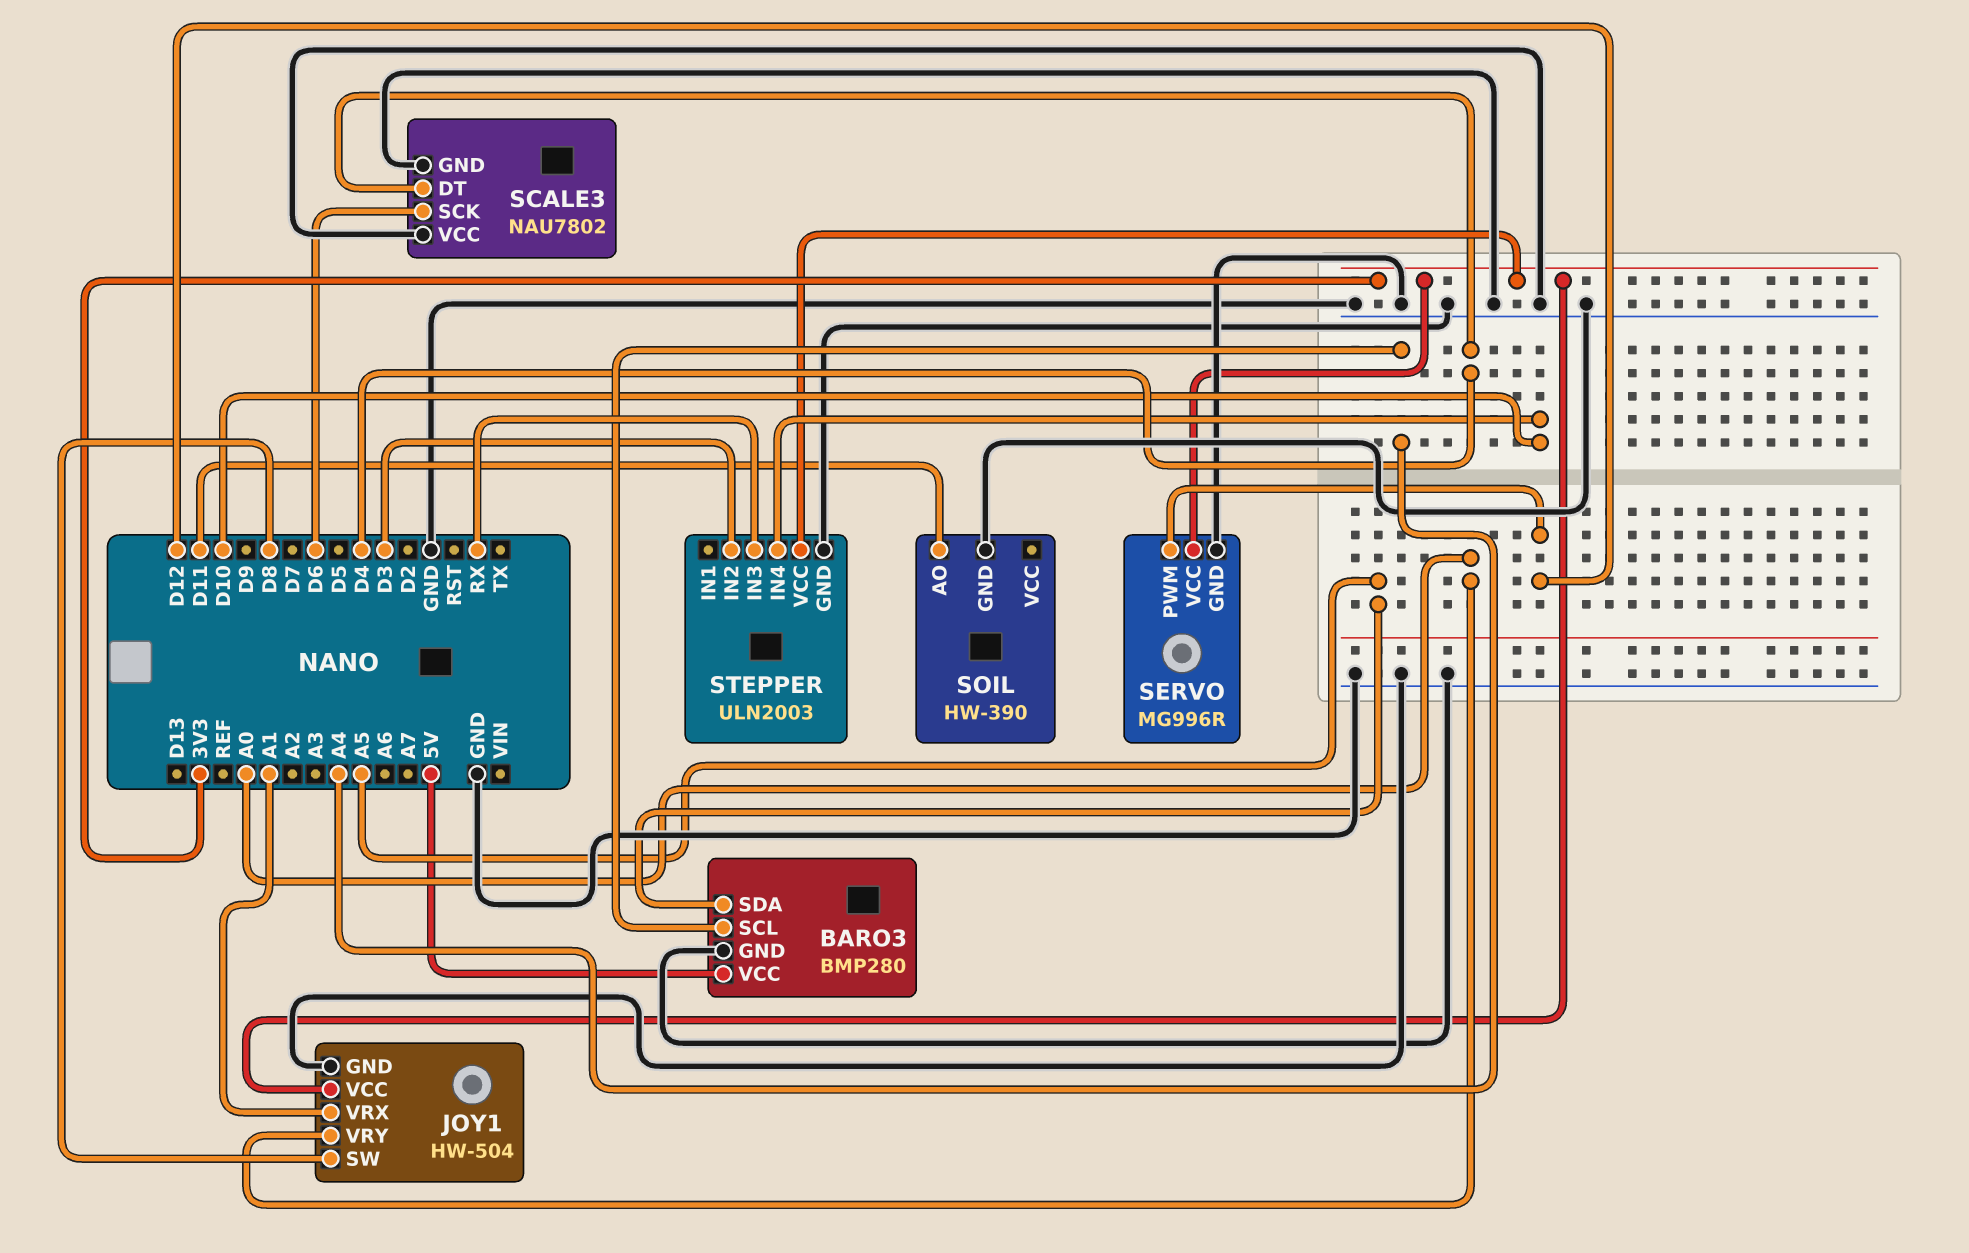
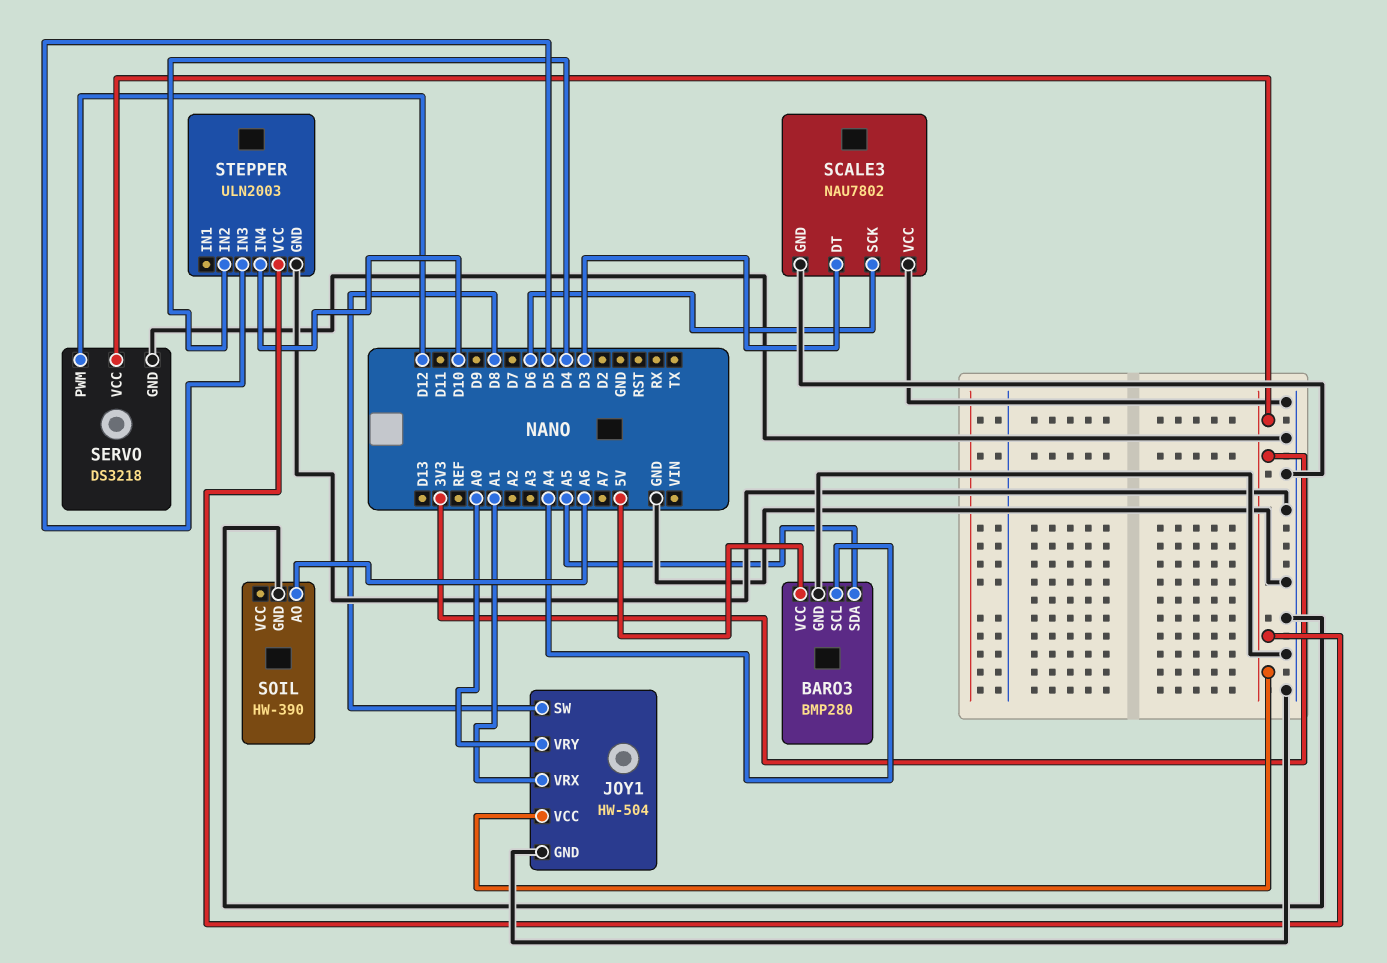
SCALE3 pin DT: D4 -> D3
SERVO: MG996R -> DS3218
SOIL pin AO: D11 -> A6
STEPPER pin IN2: D3 -> D4
STEPPER pin IN3: RX -> D5

